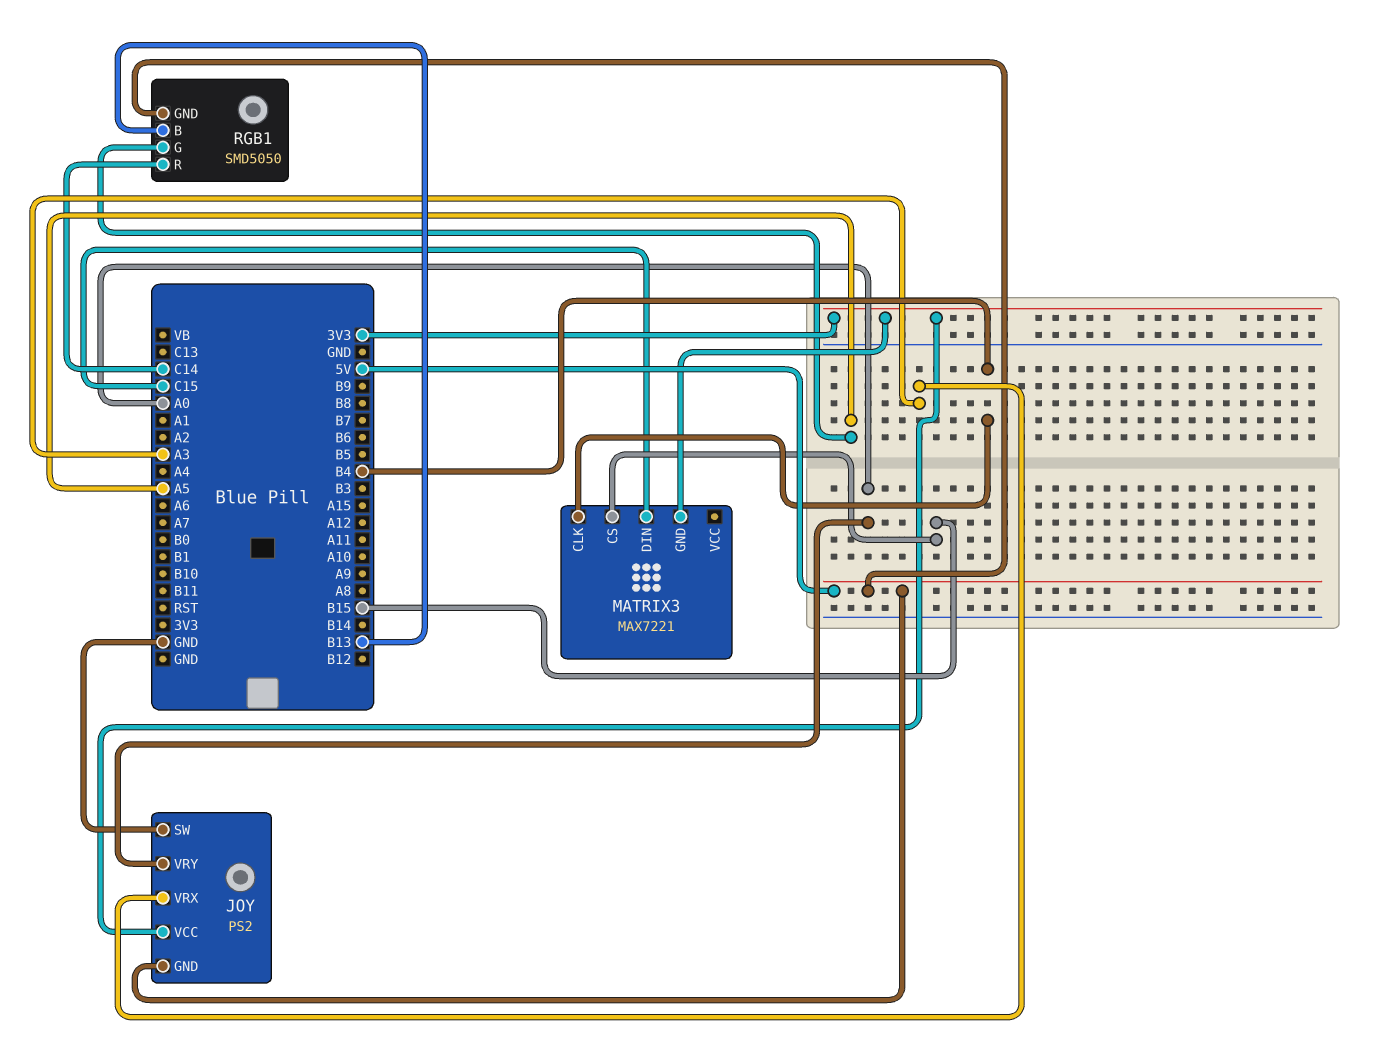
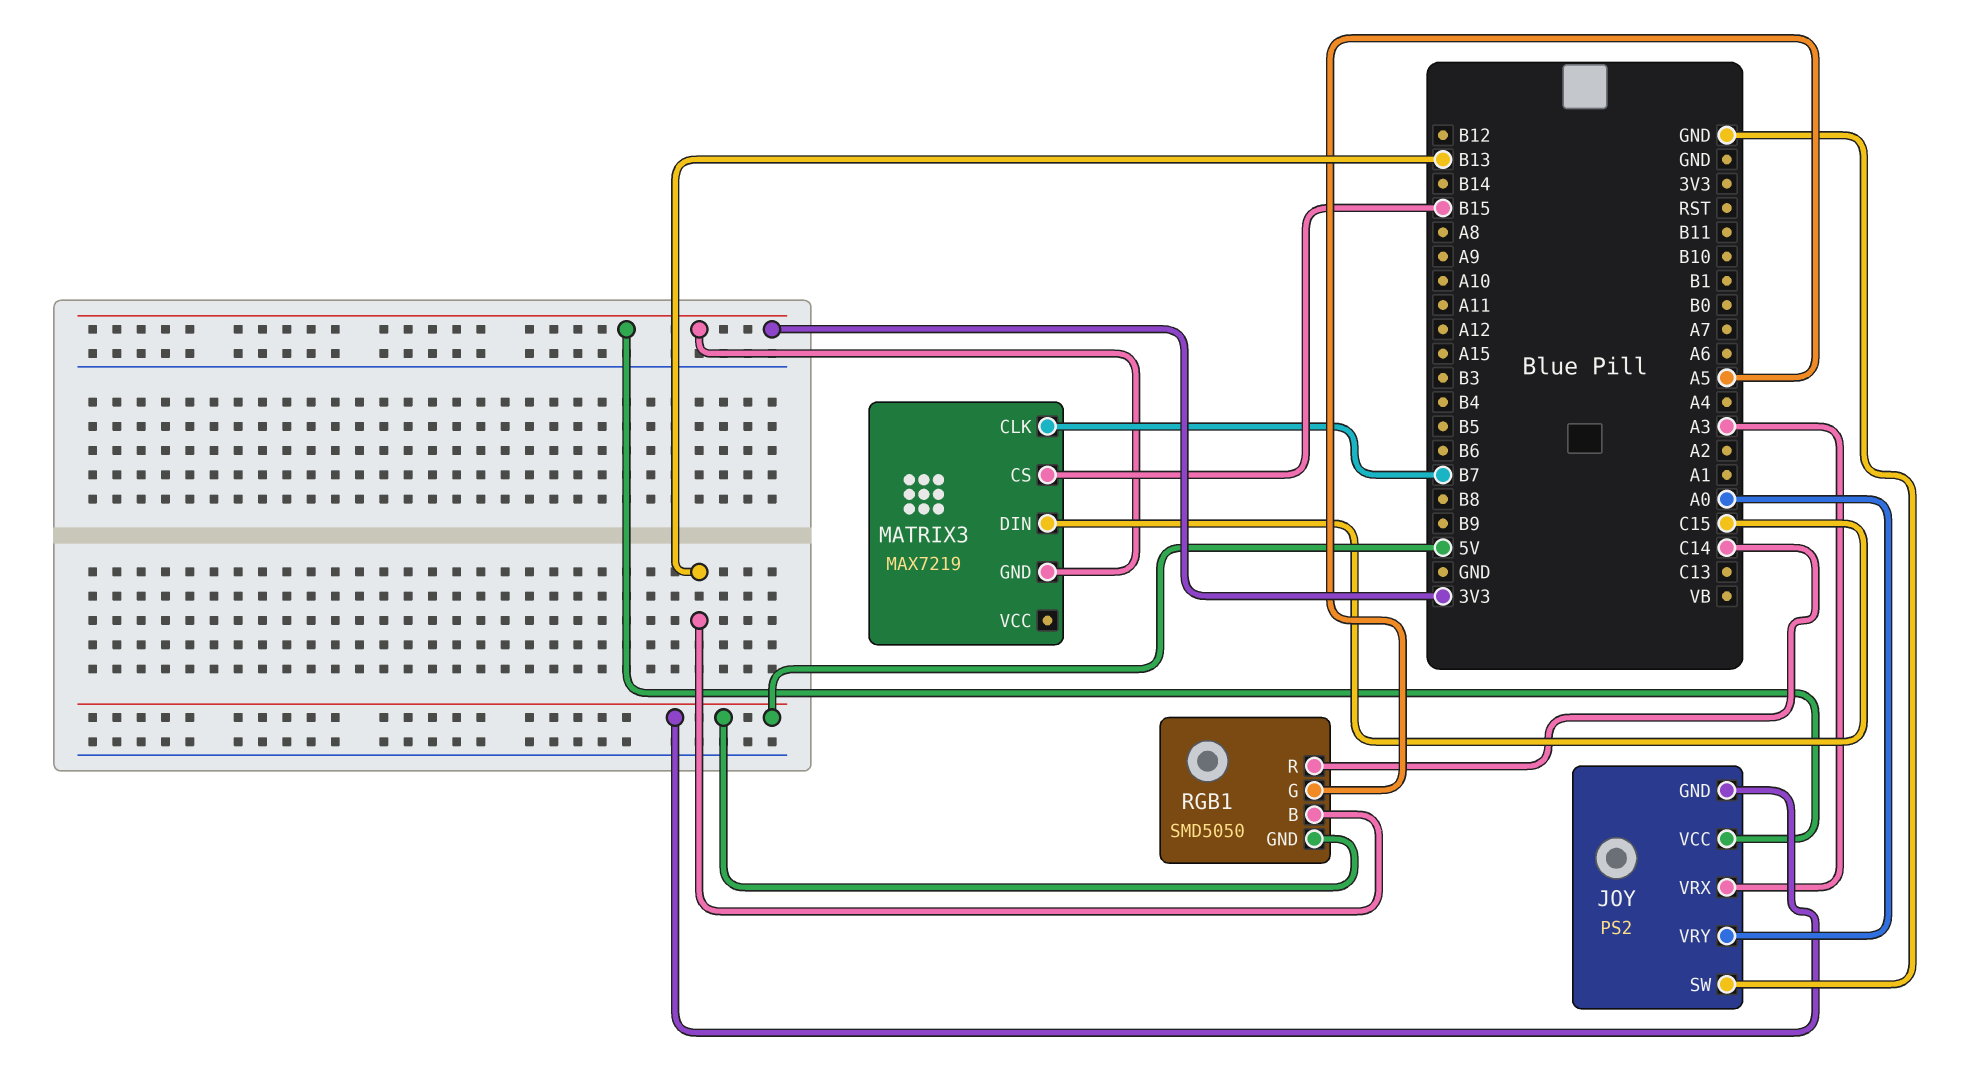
MATRIX3: MAX7221 -> MAX7219
MATRIX3 pin CLK: B4 -> B7

